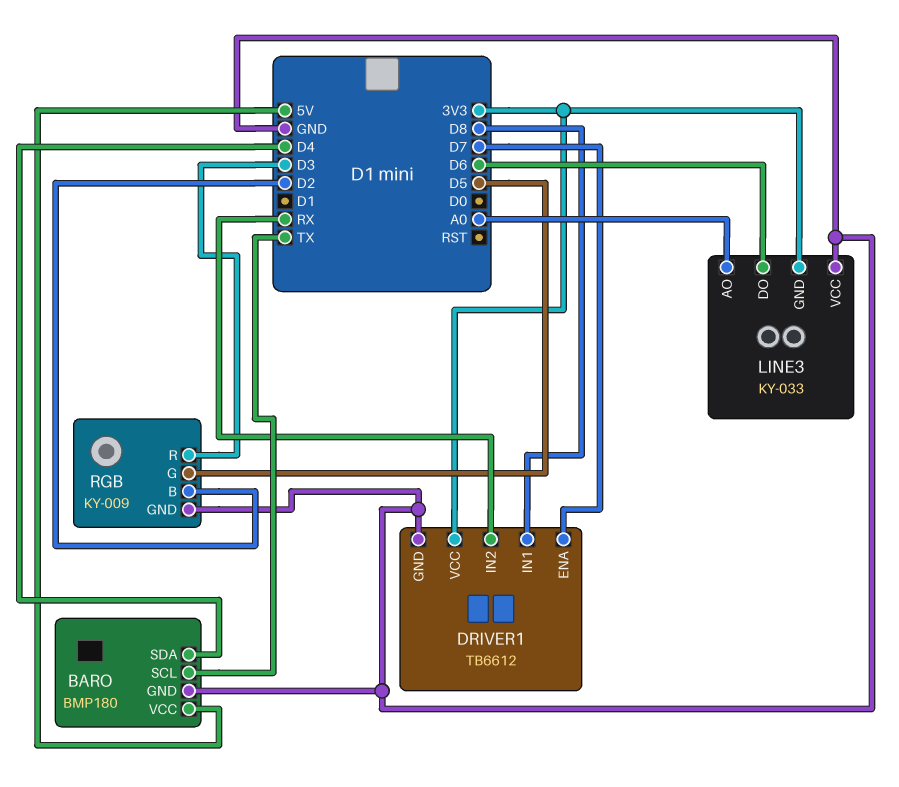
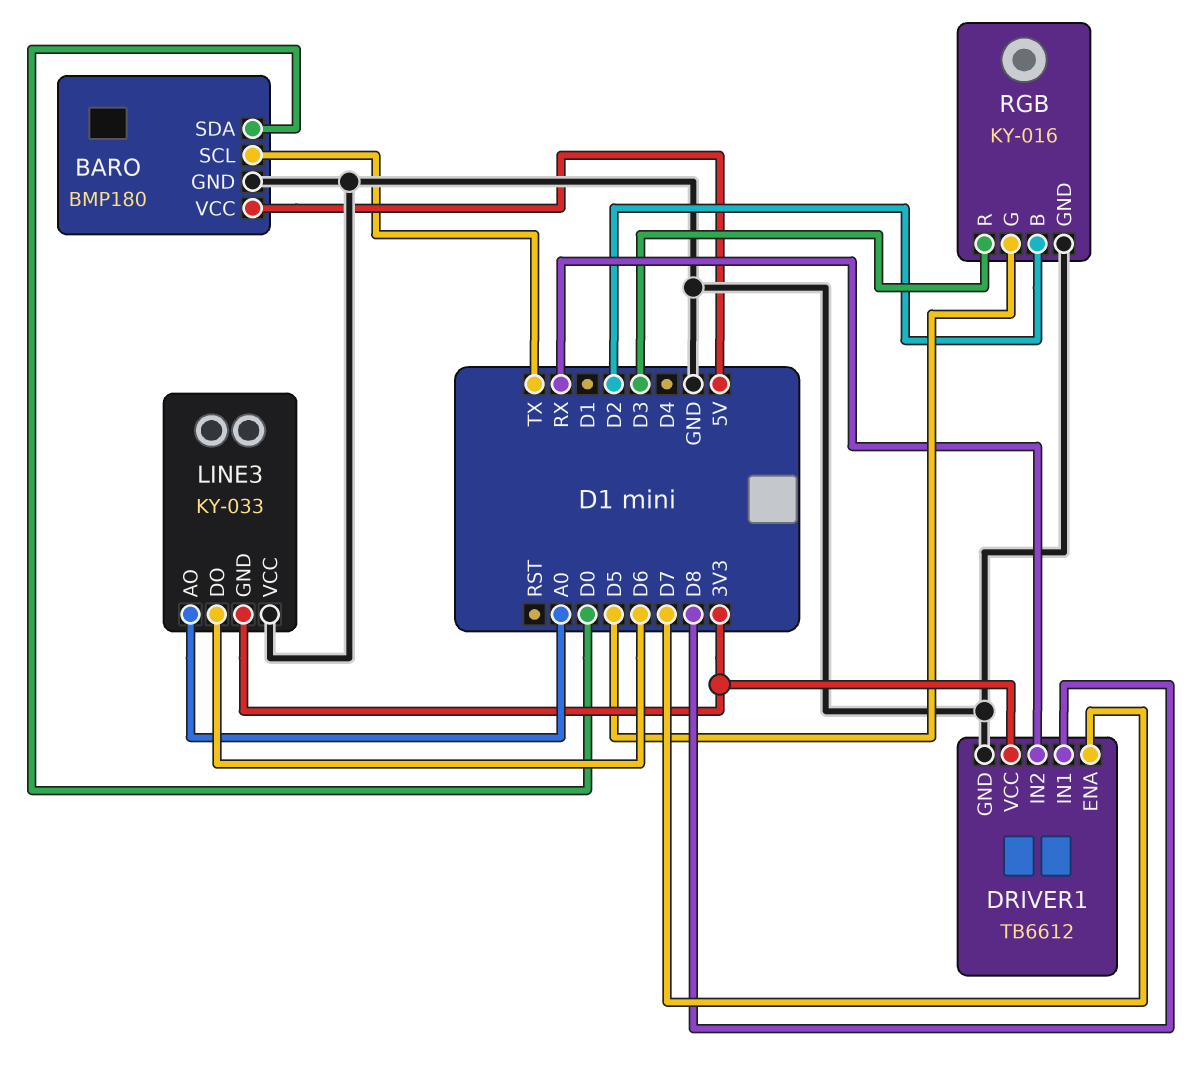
BARO pin SDA: D4 -> D0
RGB: KY-009 -> KY-016

